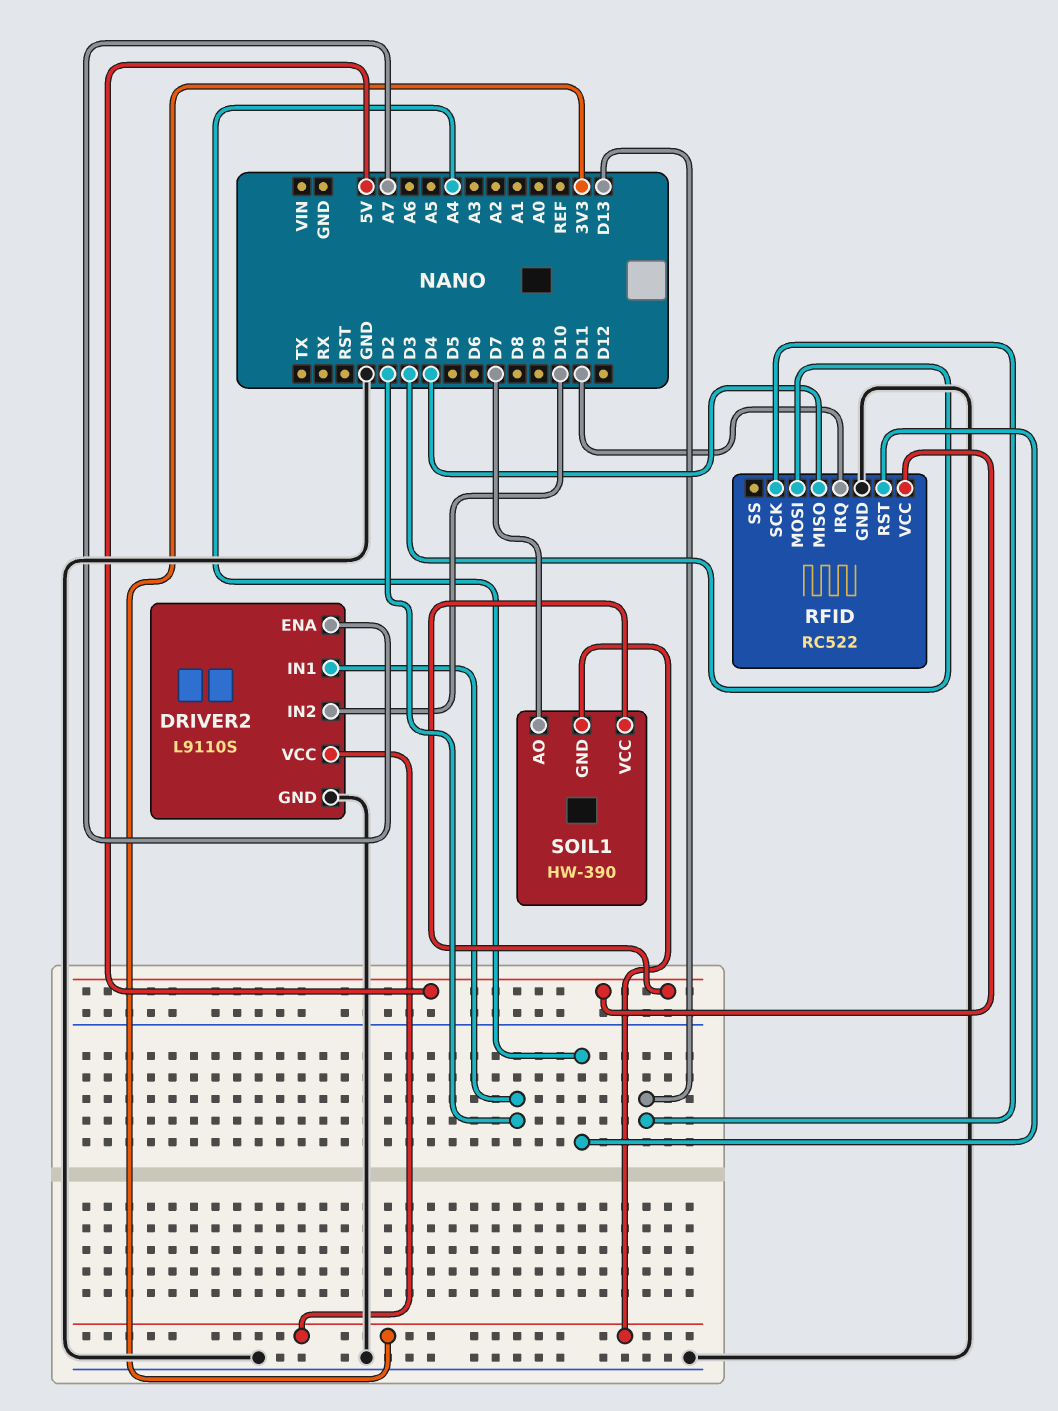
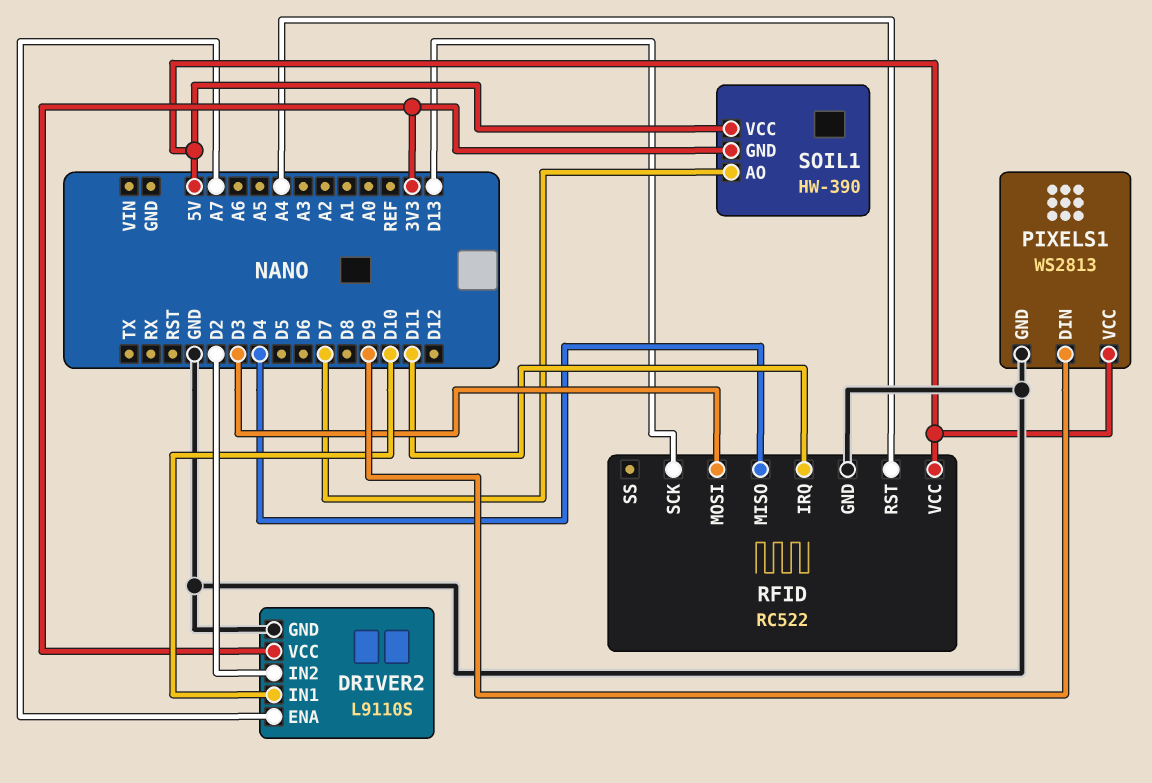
DRIVER2 pin IN1: D2 -> D10
DRIVER2 pin IN2: D10 -> D2
PIXELS1: none -> WS2813
PIXELS1 pin DIN: none -> D9
PIXELS1 pin GND: none -> GND
PIXELS1 pin VCC: none -> 5V

